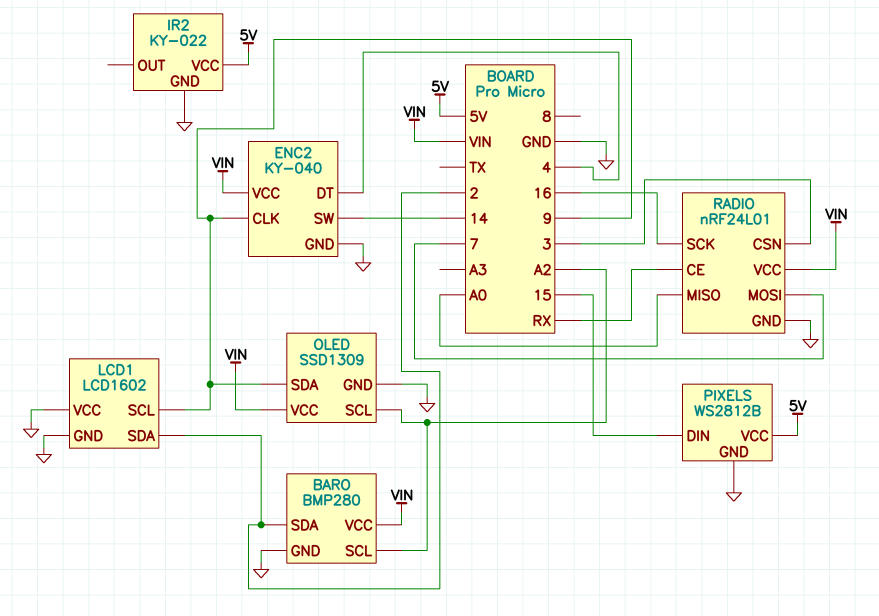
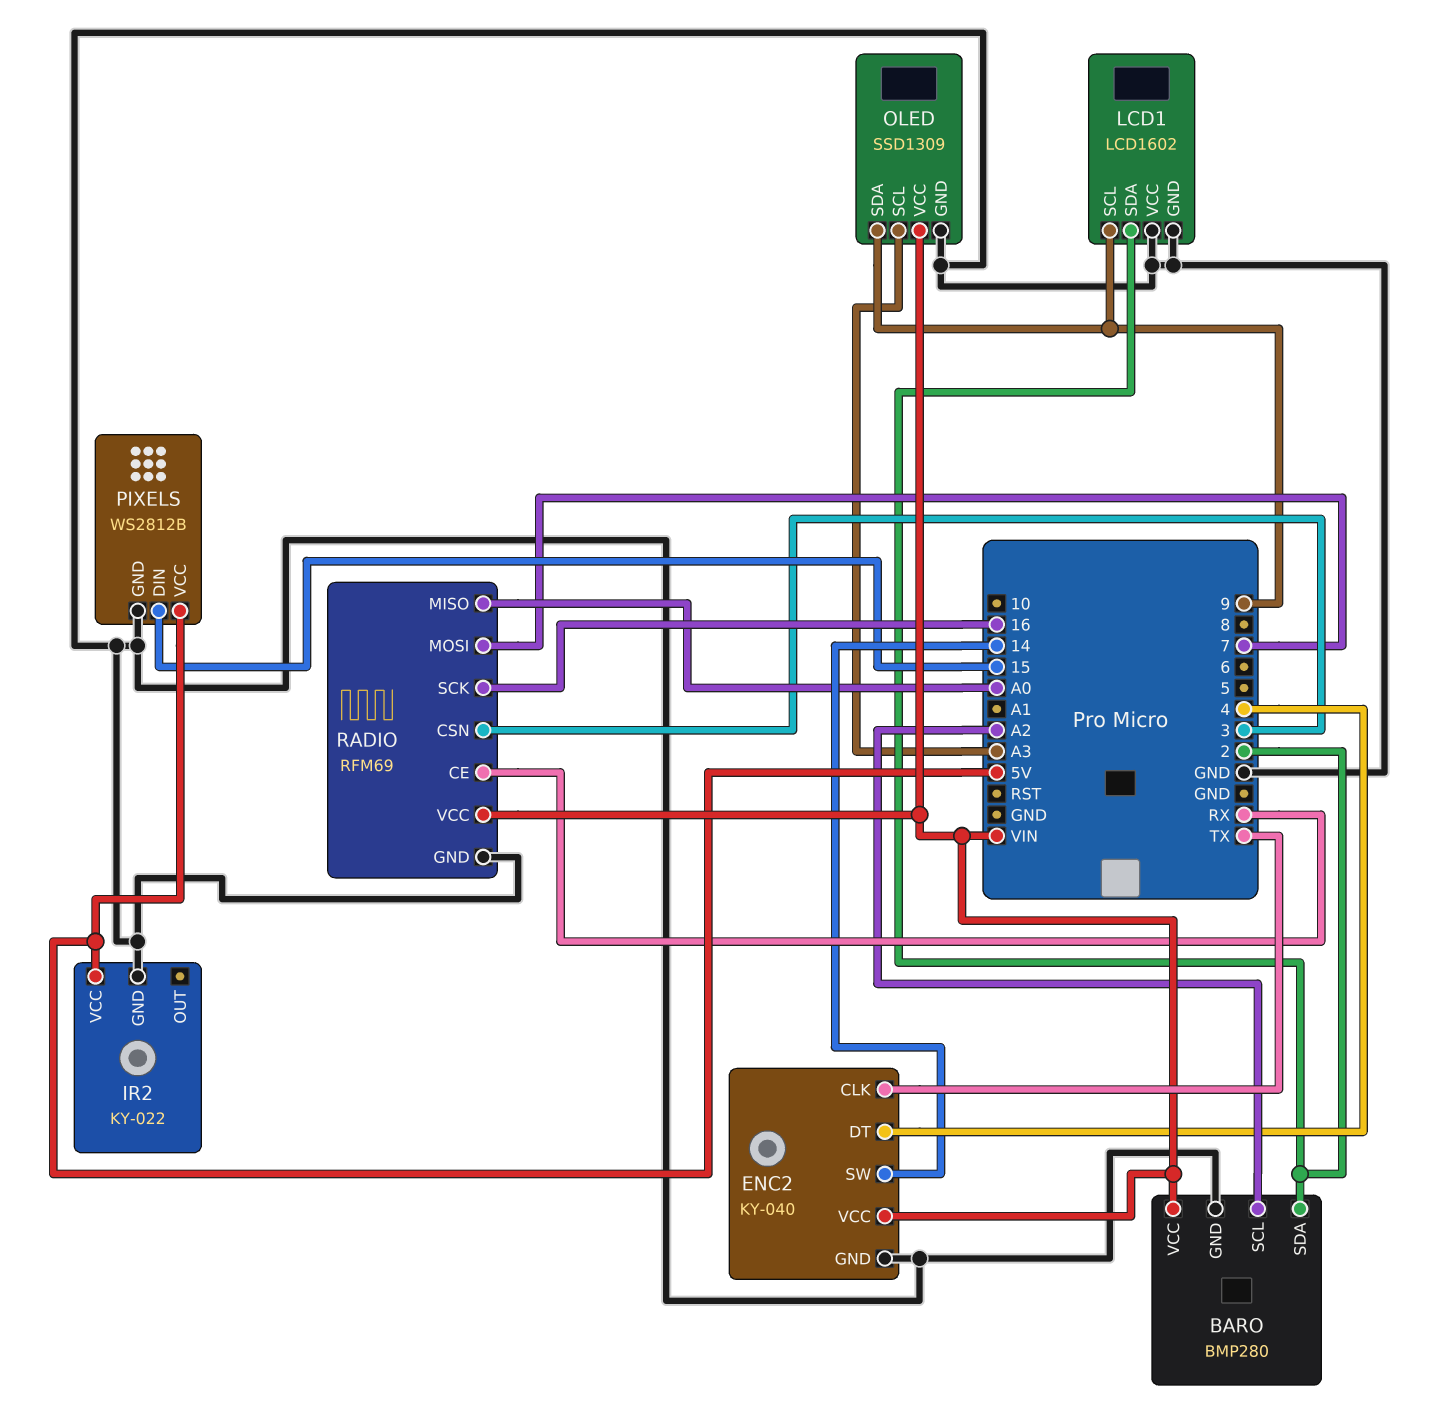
ENC2 pin CLK: 9 -> TX
OLED pin SCL: A2 -> A3
RADIO: nRF24L01 -> RFM69

